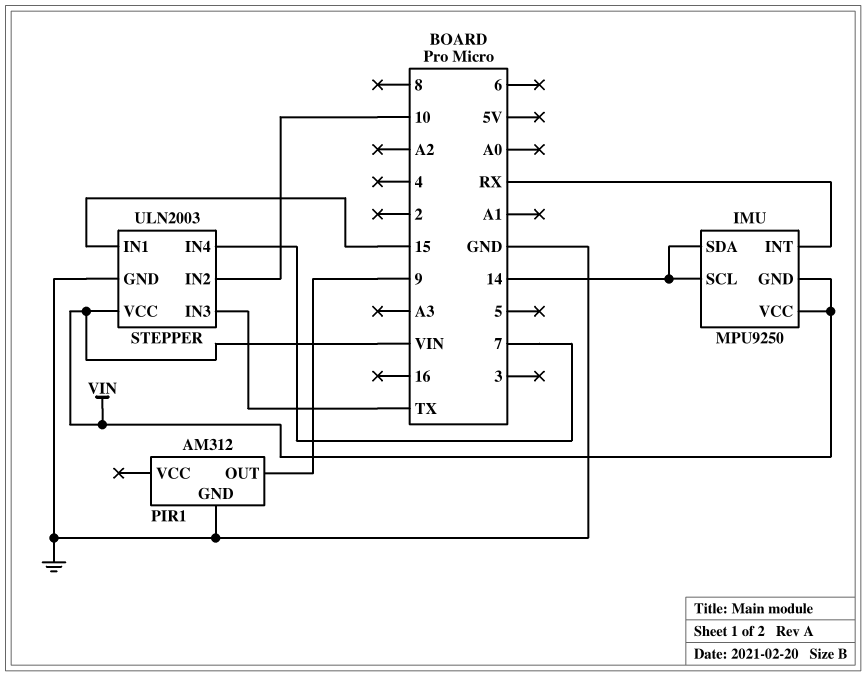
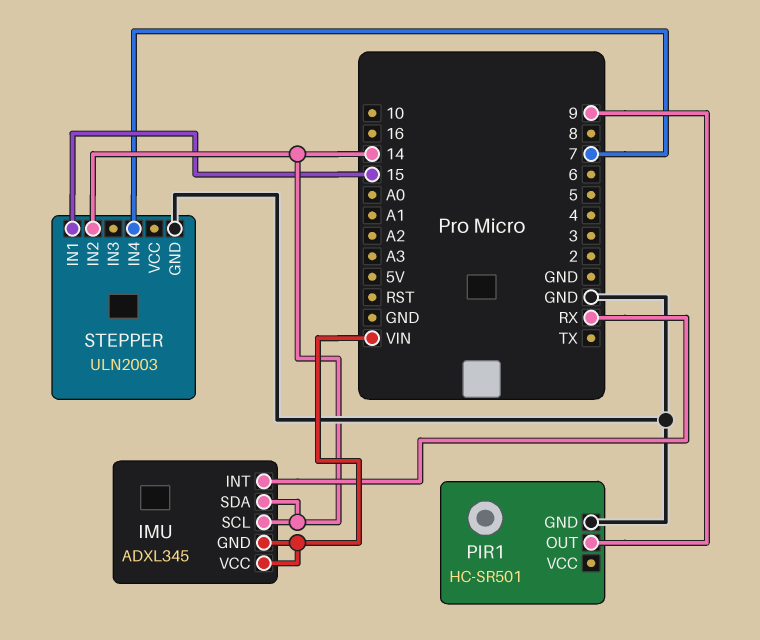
IMU: MPU9250 -> ADXL345
PIR1: AM312 -> HC-SR501
STEPPER pin IN2: 10 -> 14
STEPPER pin IN3: TX -> none
STEPPER pin VCC: VIN -> none

